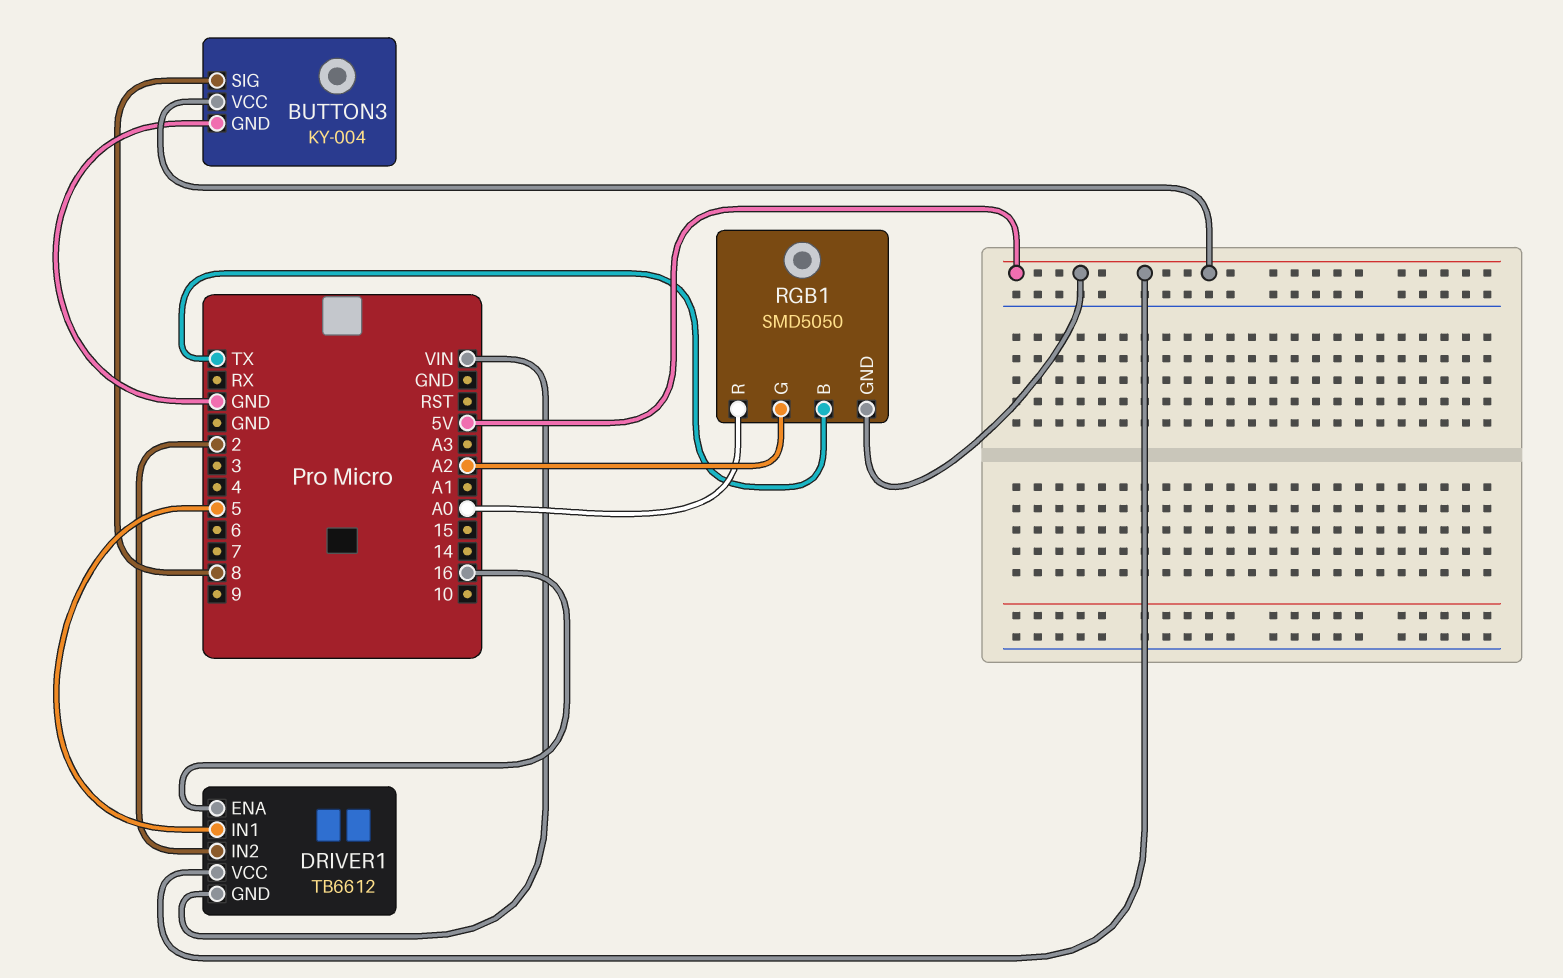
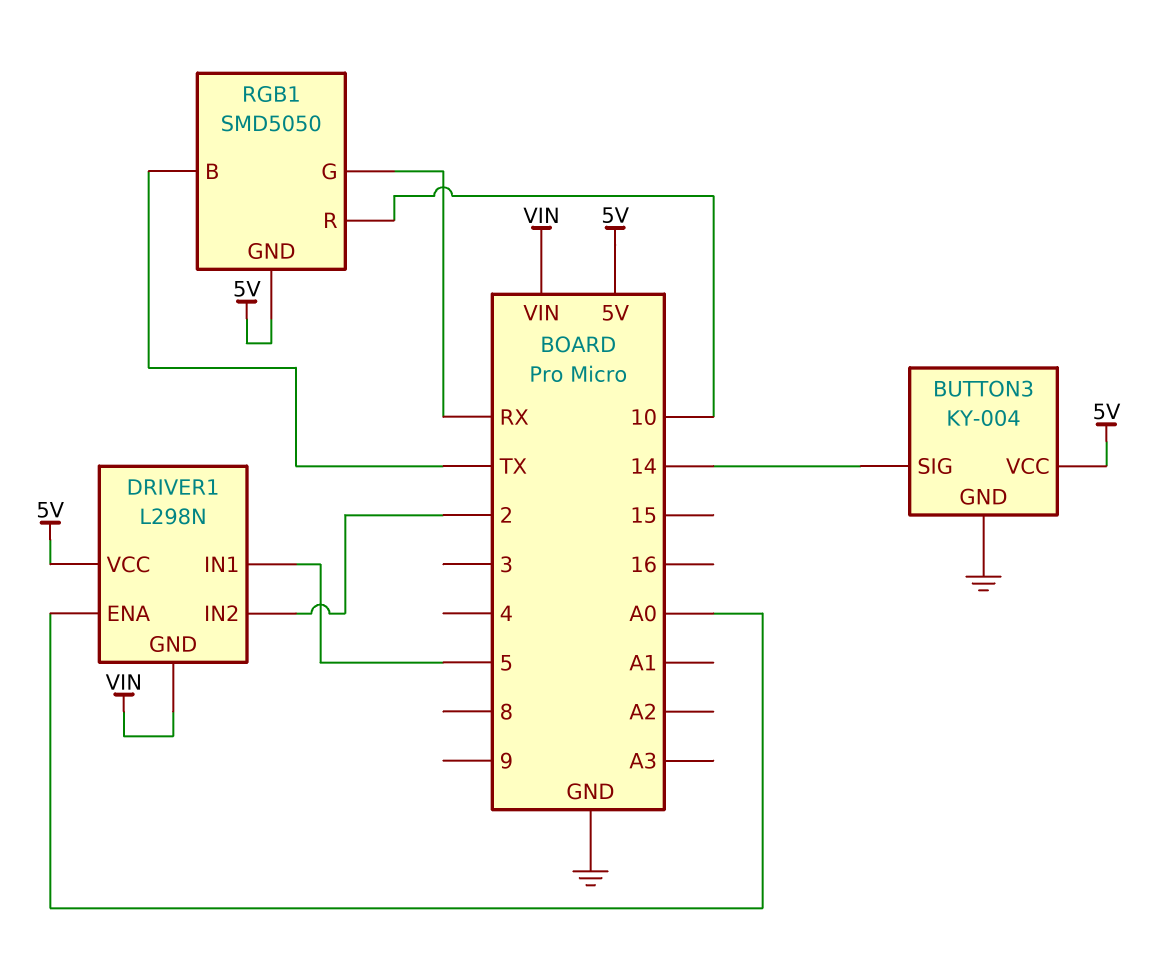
BUTTON3 pin SIG: 8 -> 14
DRIVER1: TB6612 -> L298N
DRIVER1 pin ENA: 16 -> A0
RGB1 pin G: A2 -> RX
RGB1 pin R: A0 -> 10

